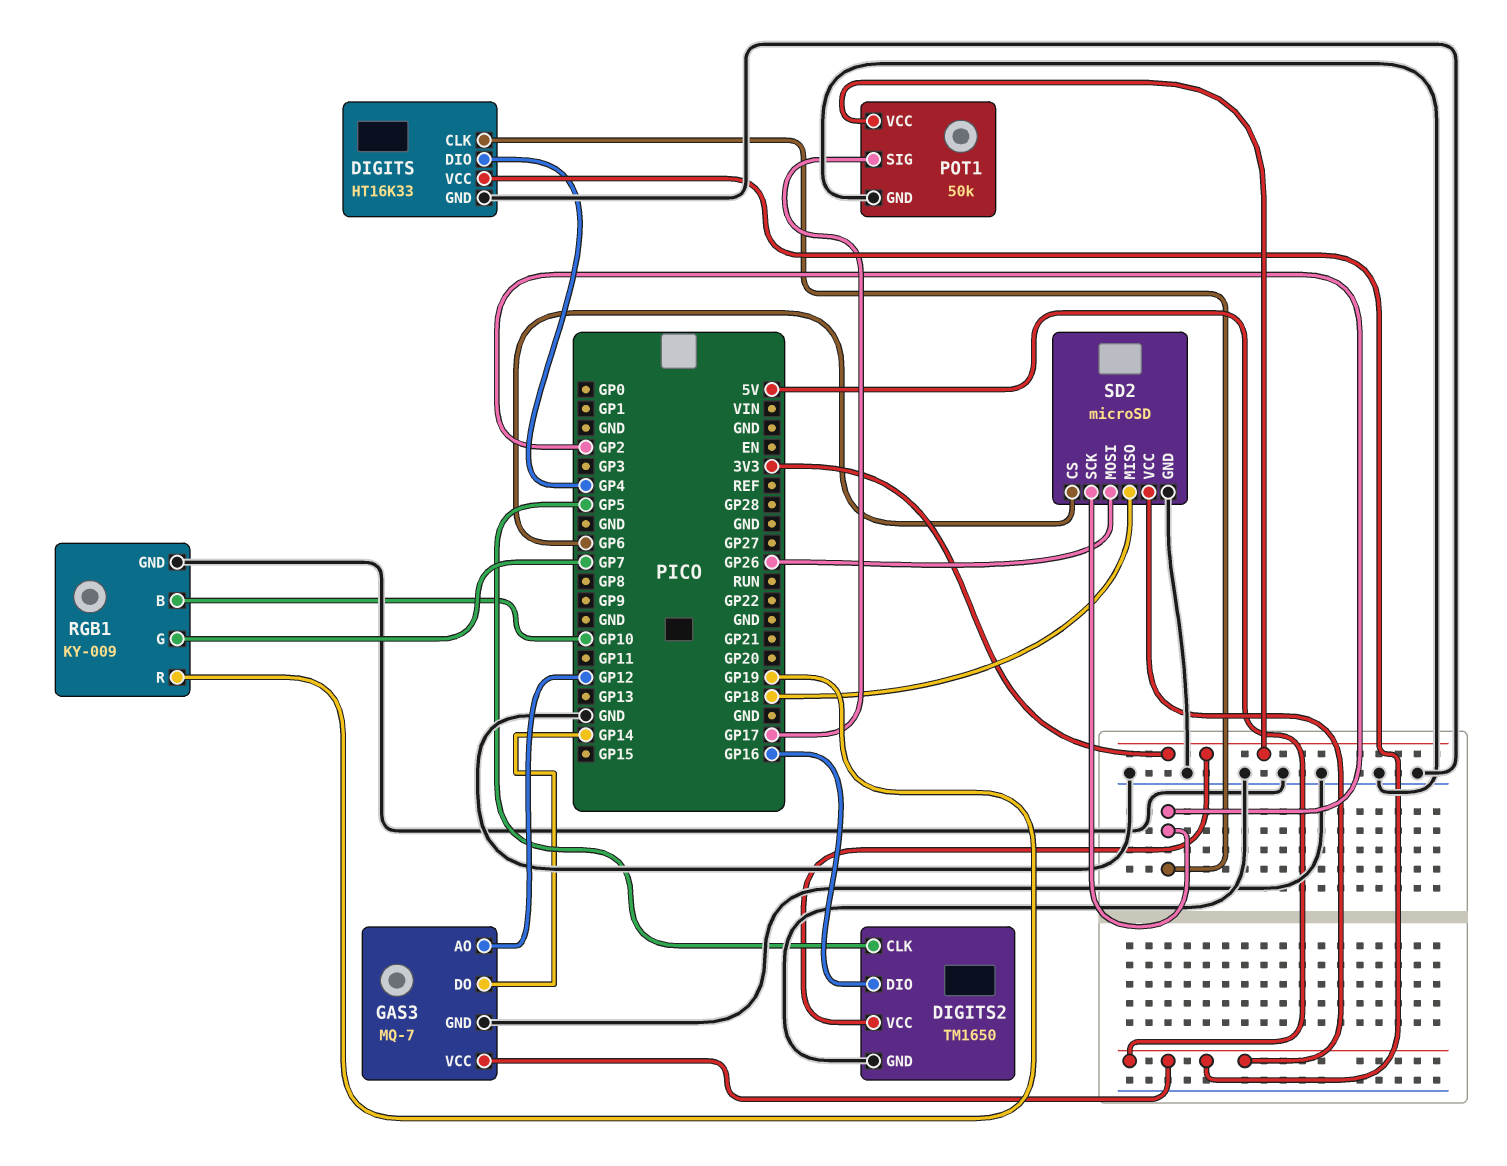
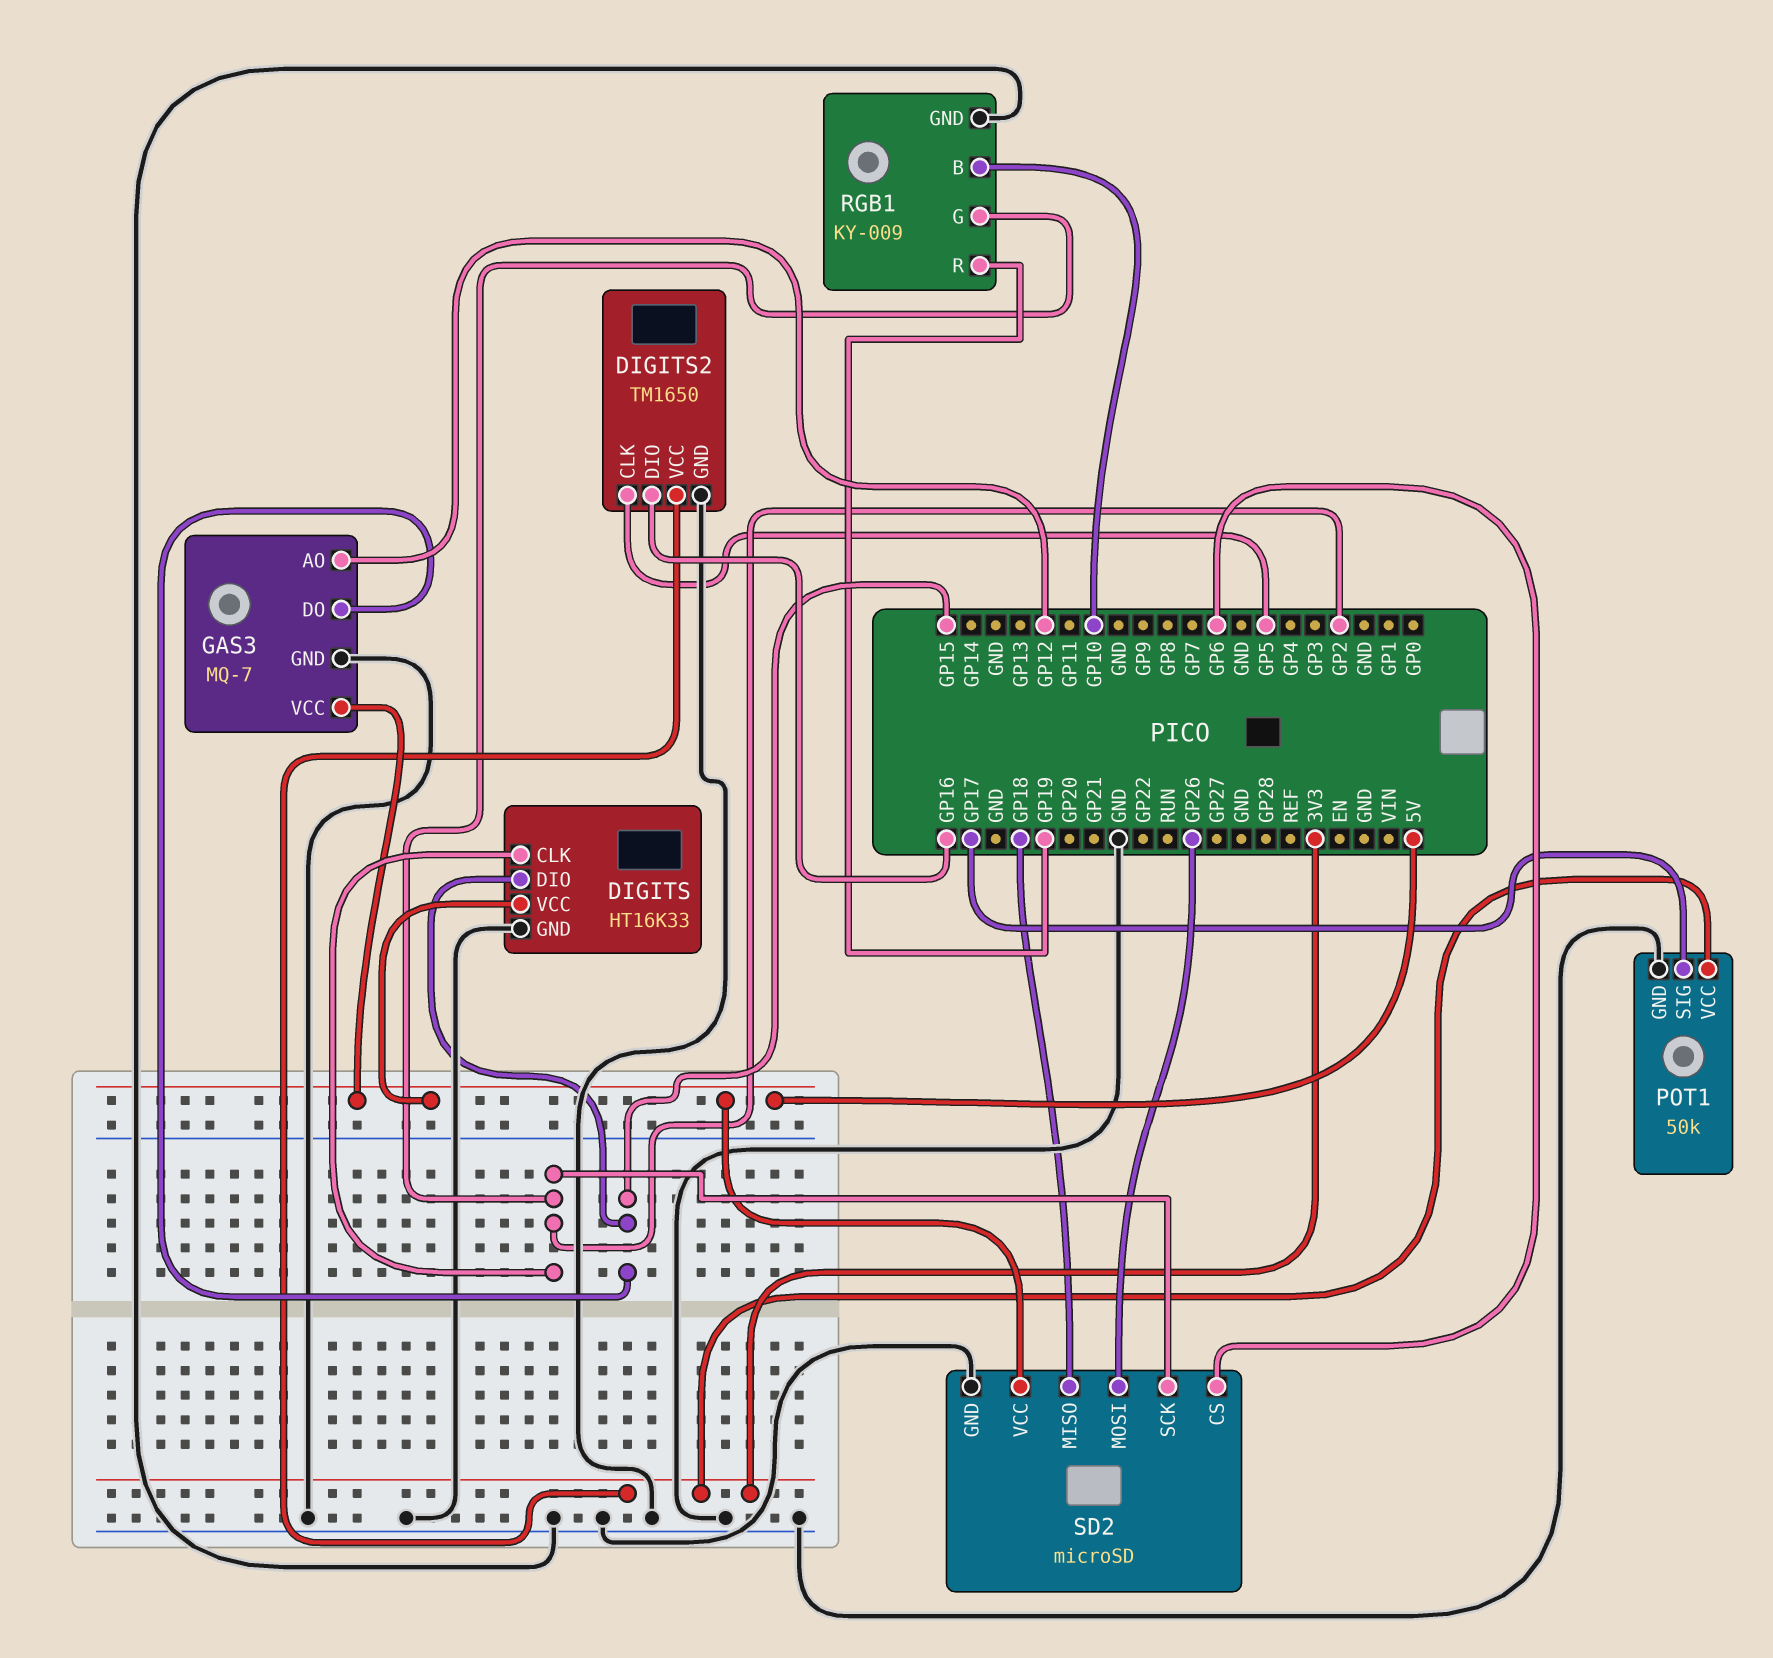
DIGITS pin DIO: GP4 -> GP15
GAS3 pin DO: GP14 -> GP15
RGB1 pin G: GP7 -> GP2

